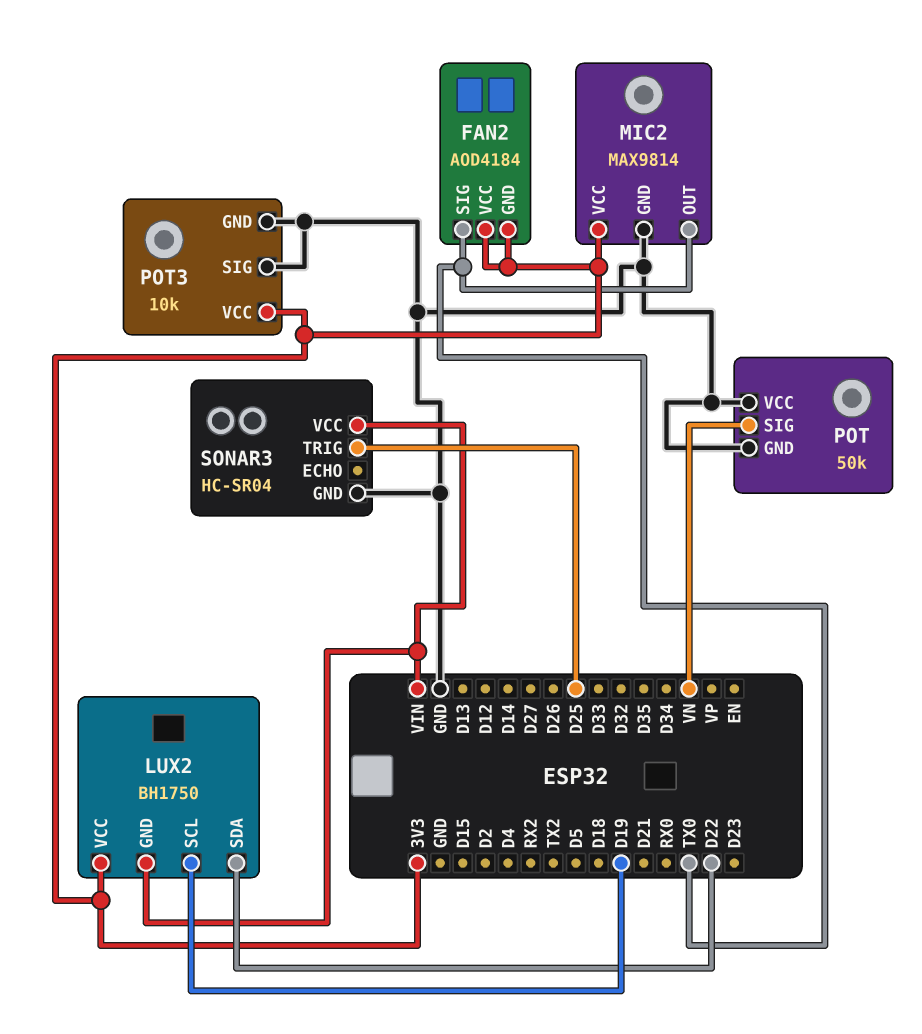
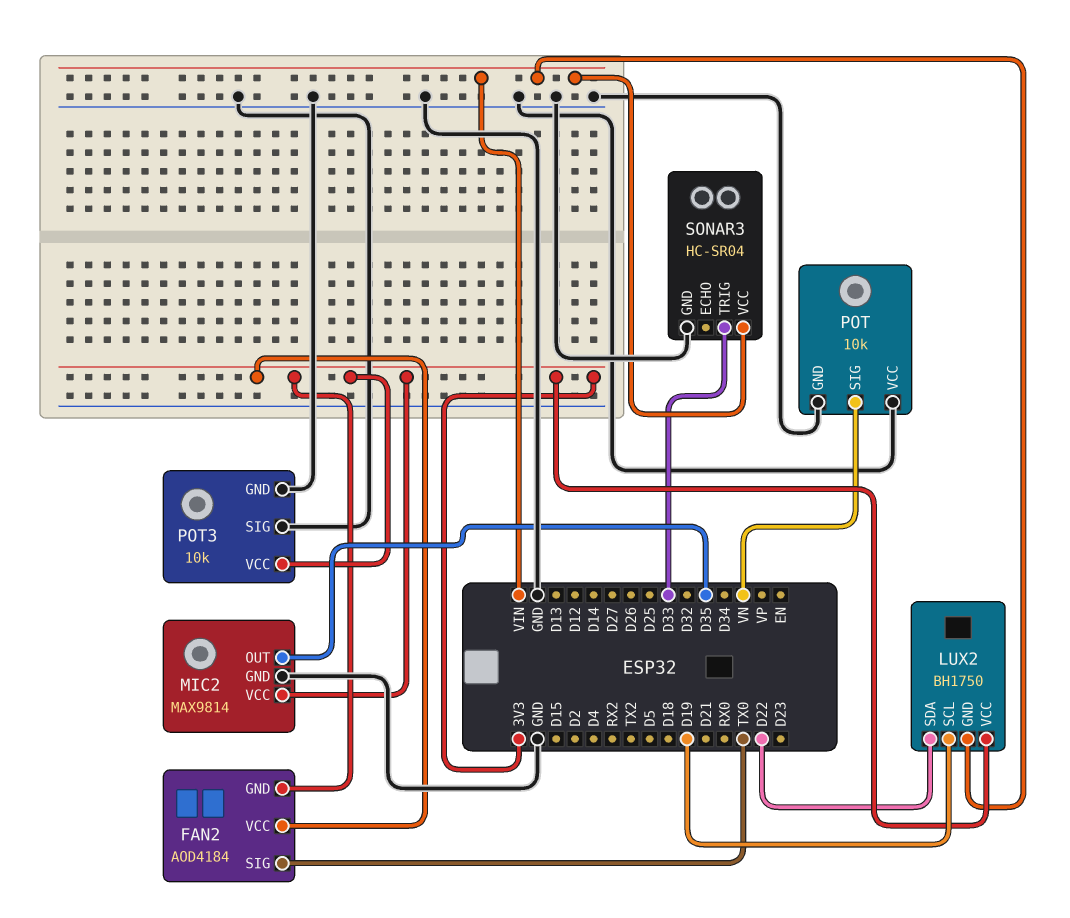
MIC2 pin OUT: TX0 -> D35
POT: 50k -> 10k
SONAR3 pin TRIG: D25 -> D33

